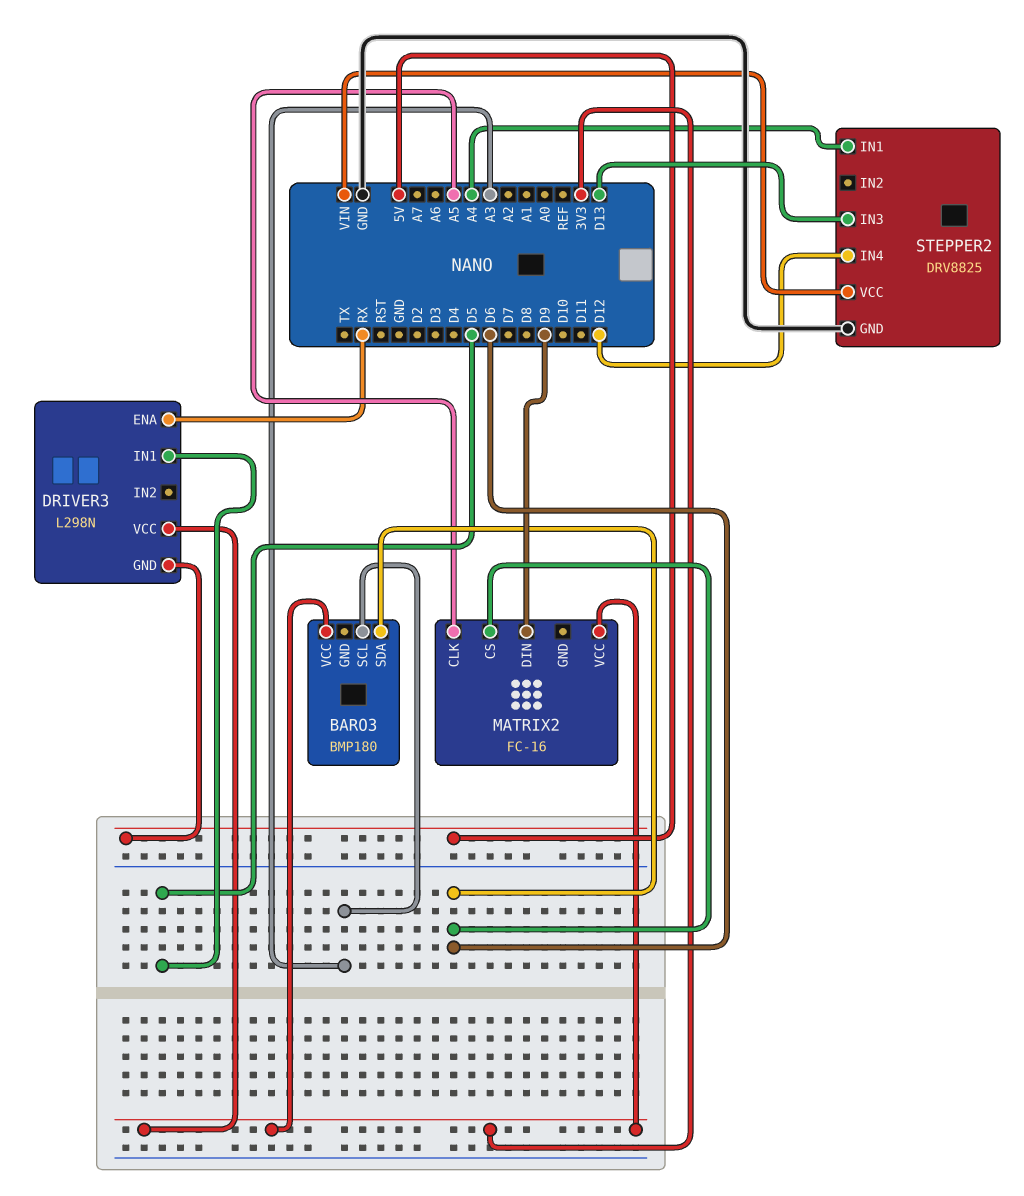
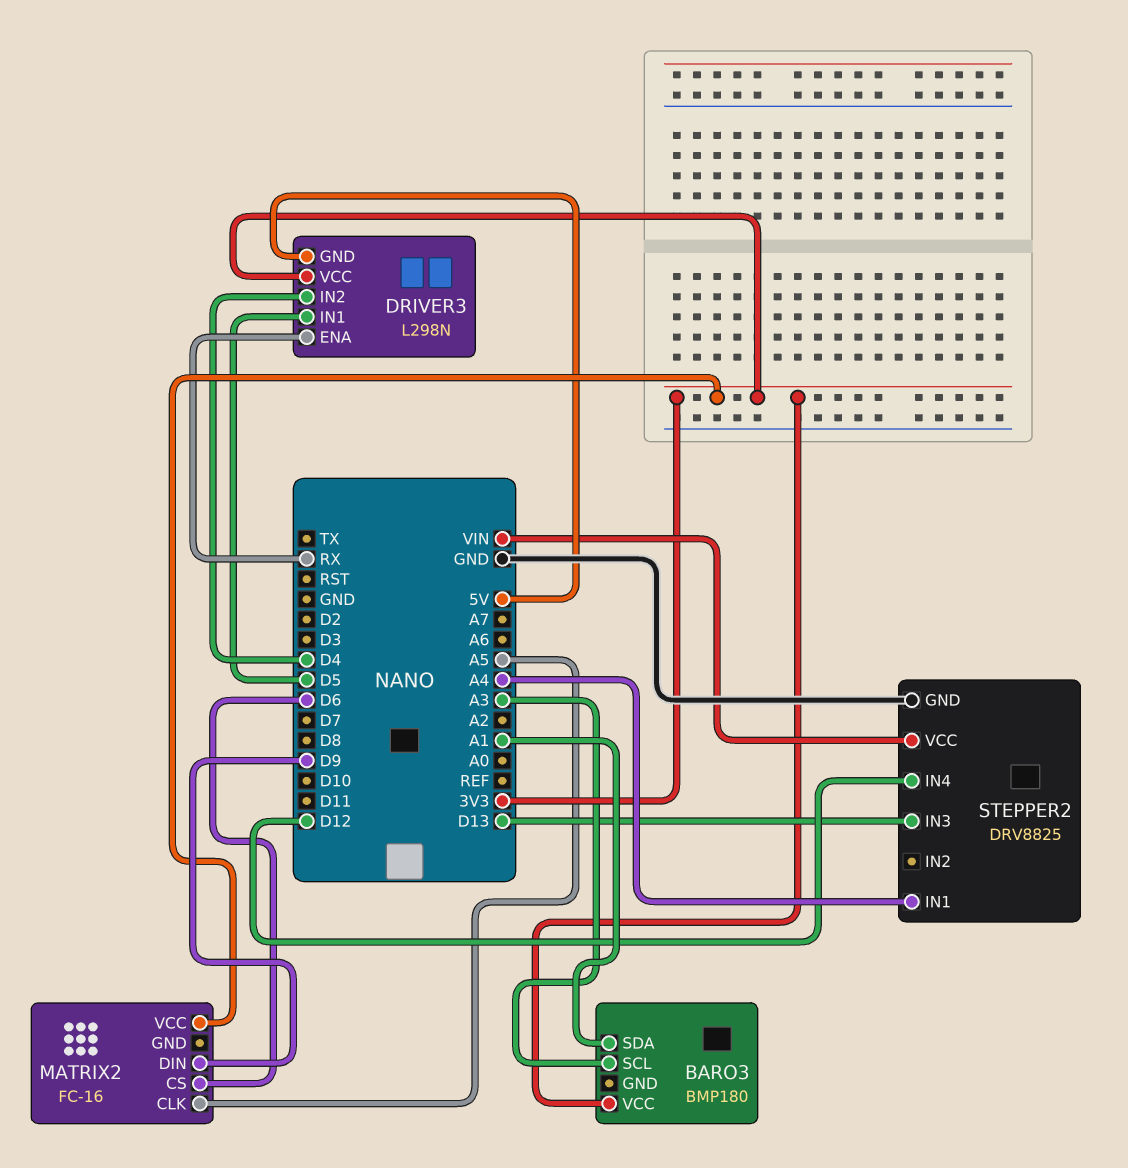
BARO3 pin SDA: D6 -> A1
DRIVER3 pin IN2: none -> D4

